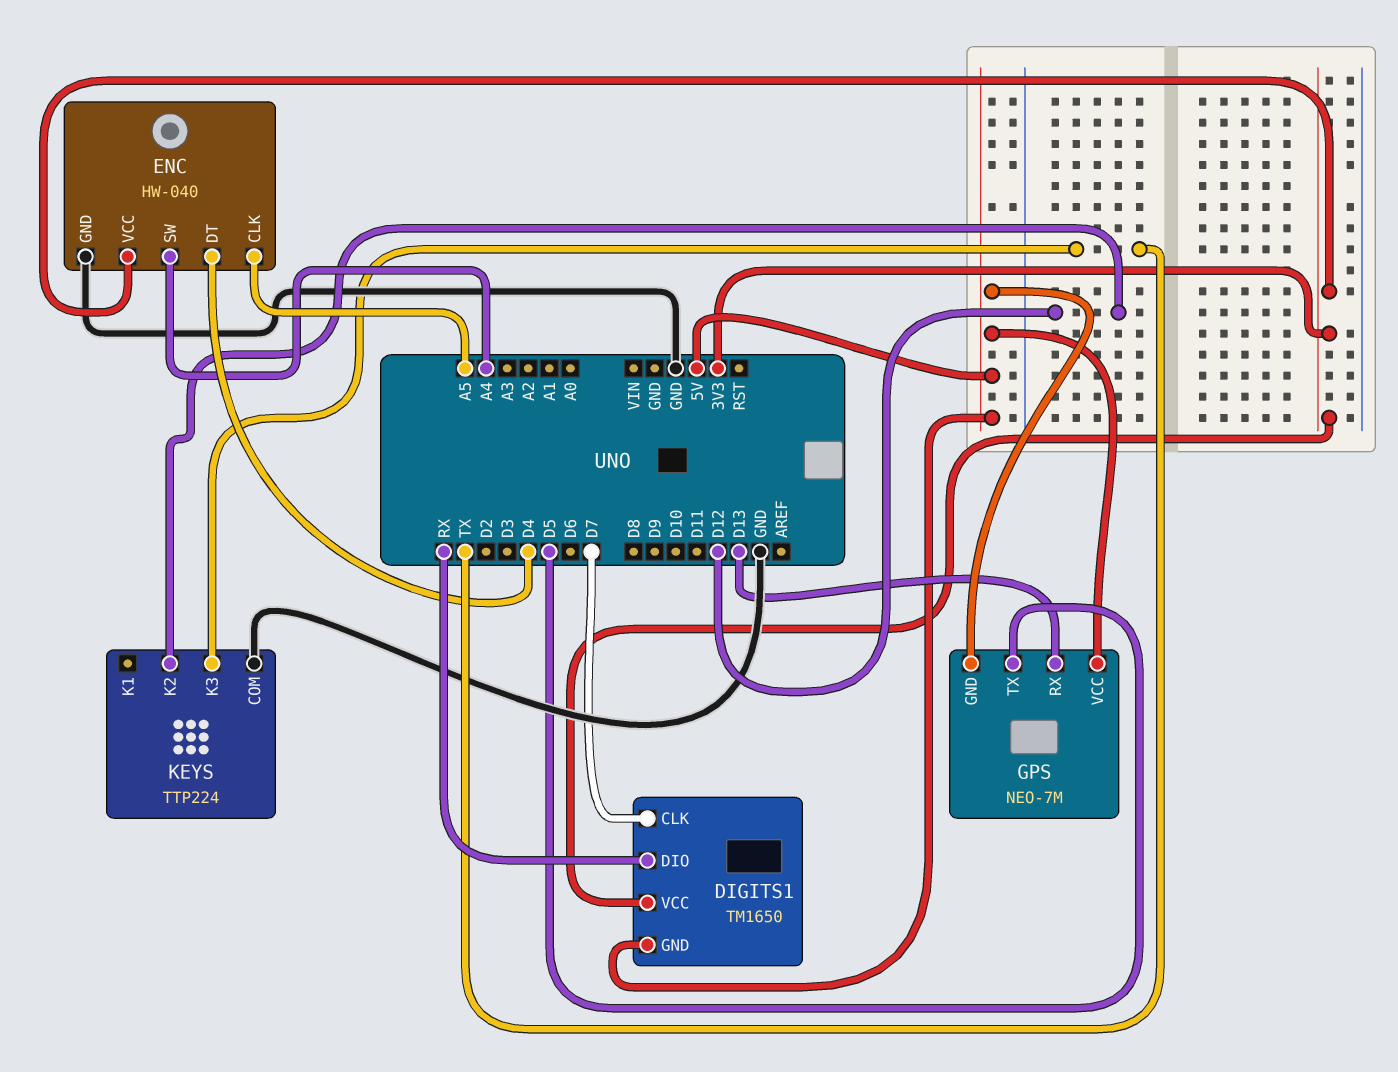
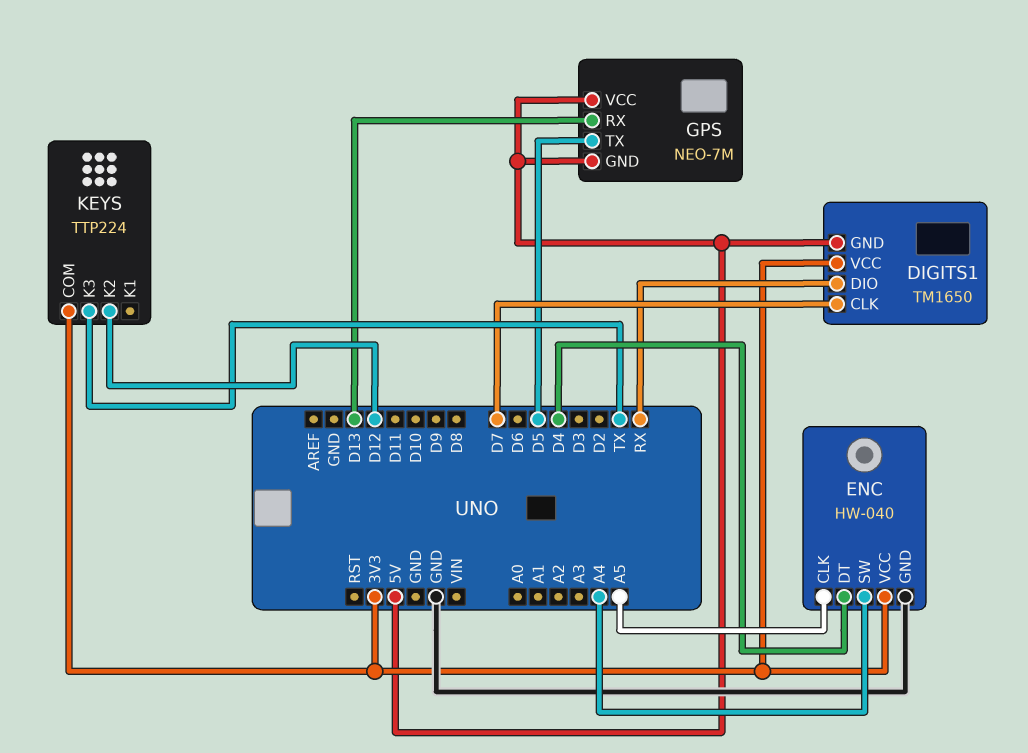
KEYS pin COM: GND -> 3V3

